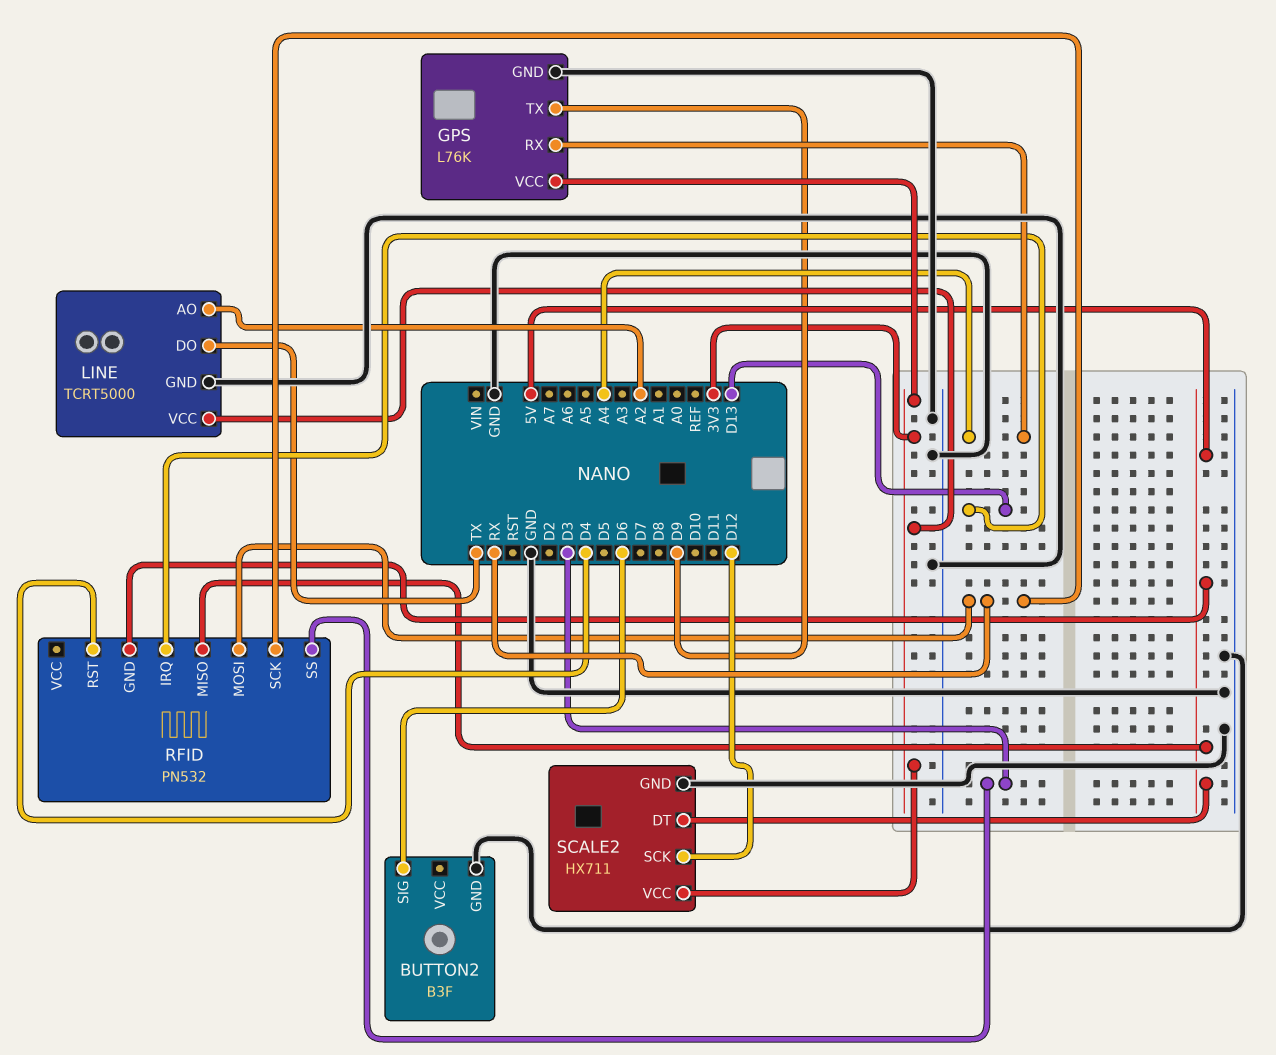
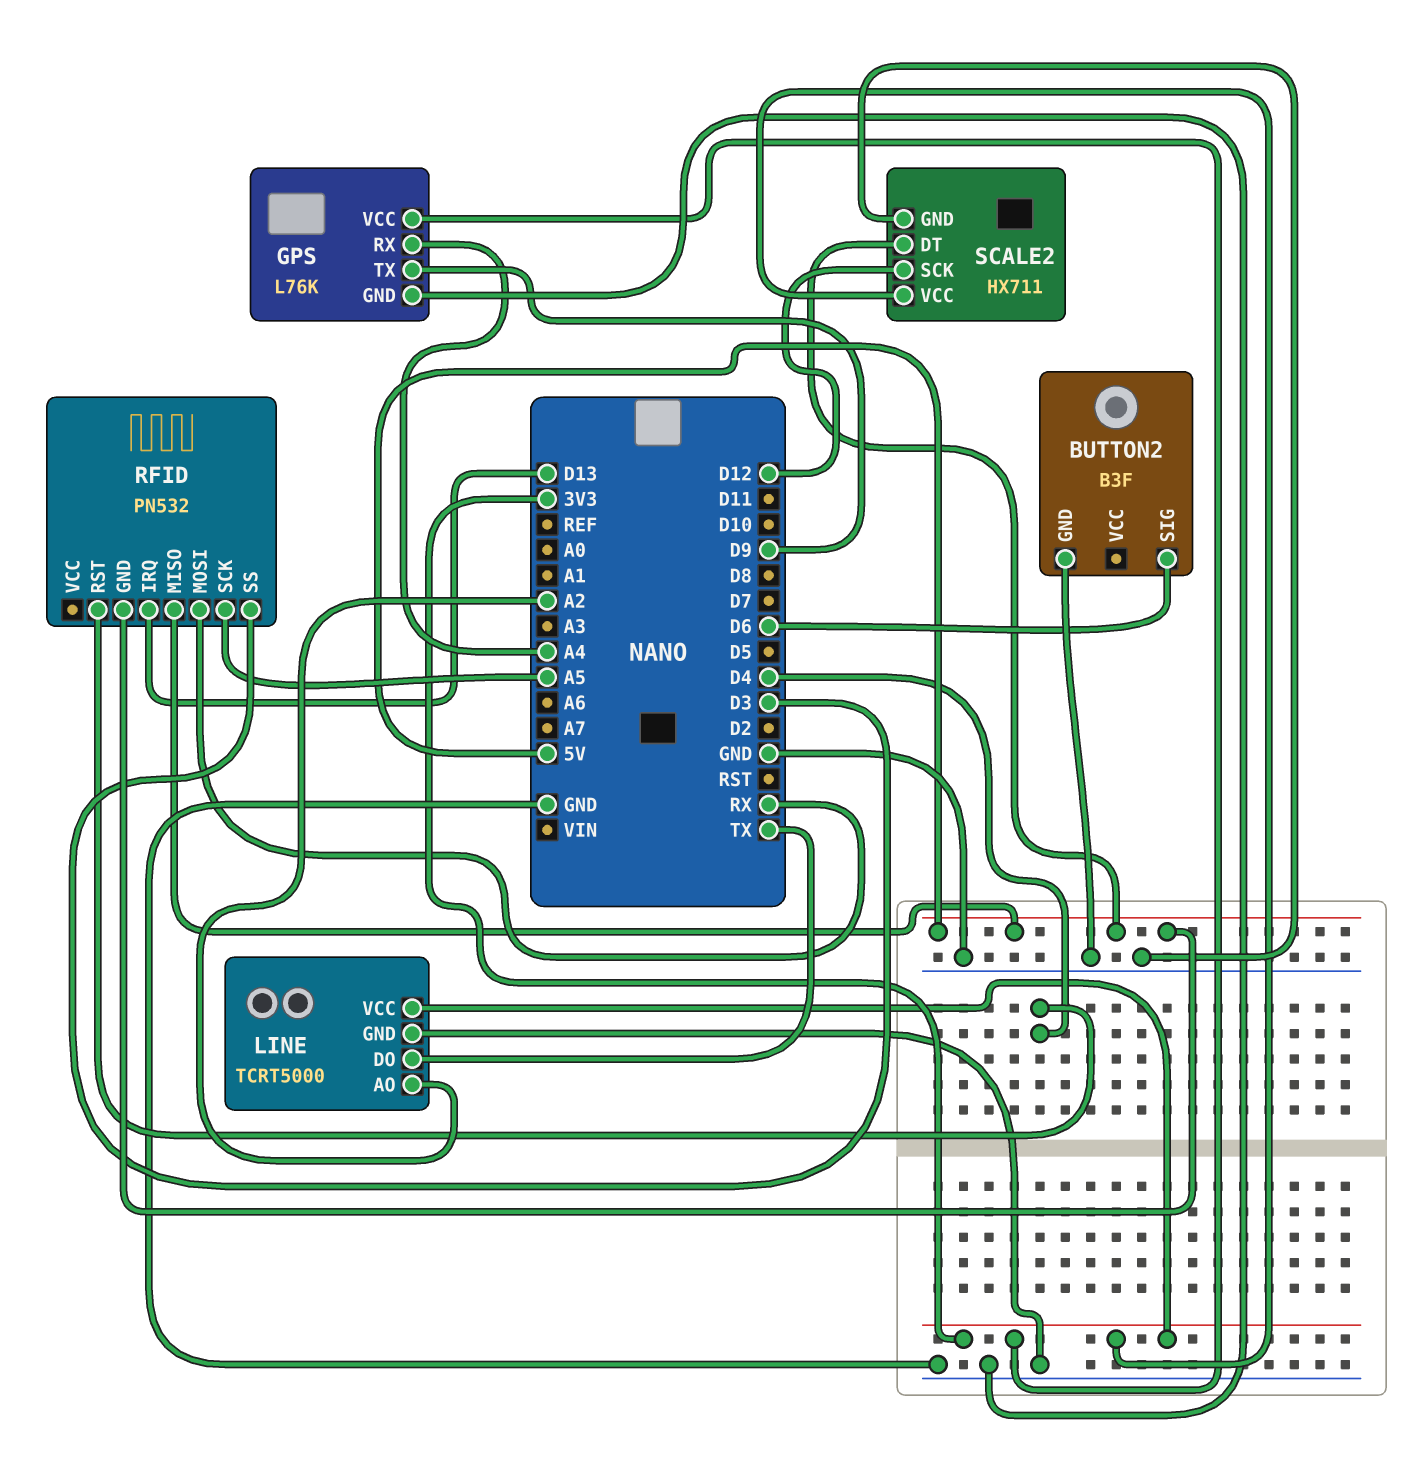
RFID pin SCK: RX -> A5

